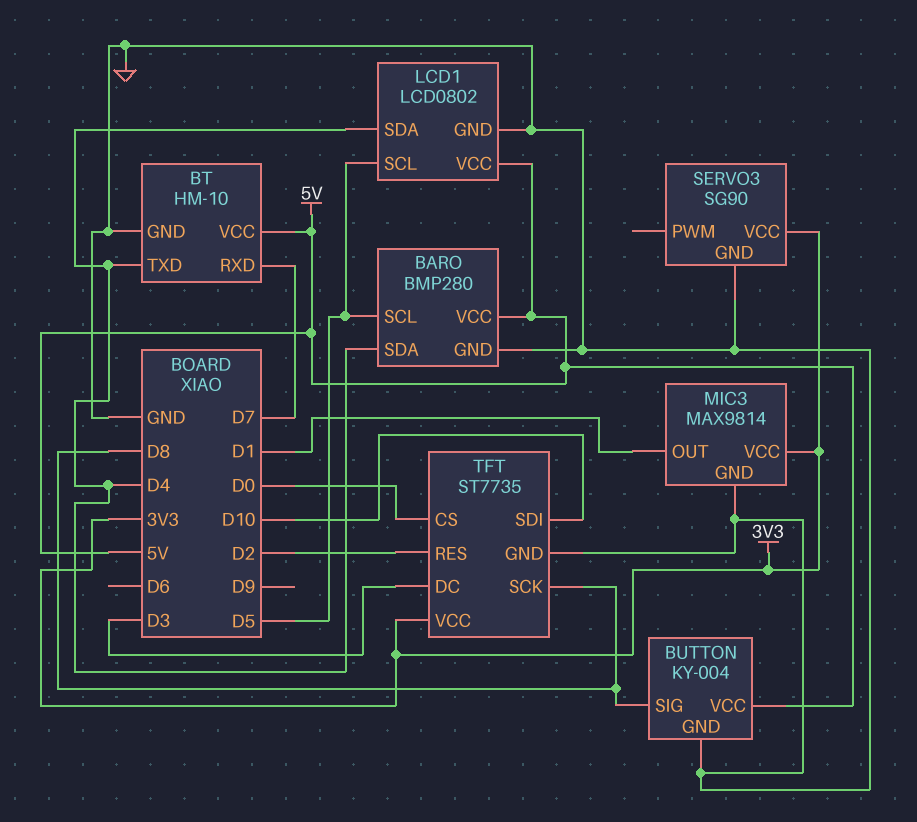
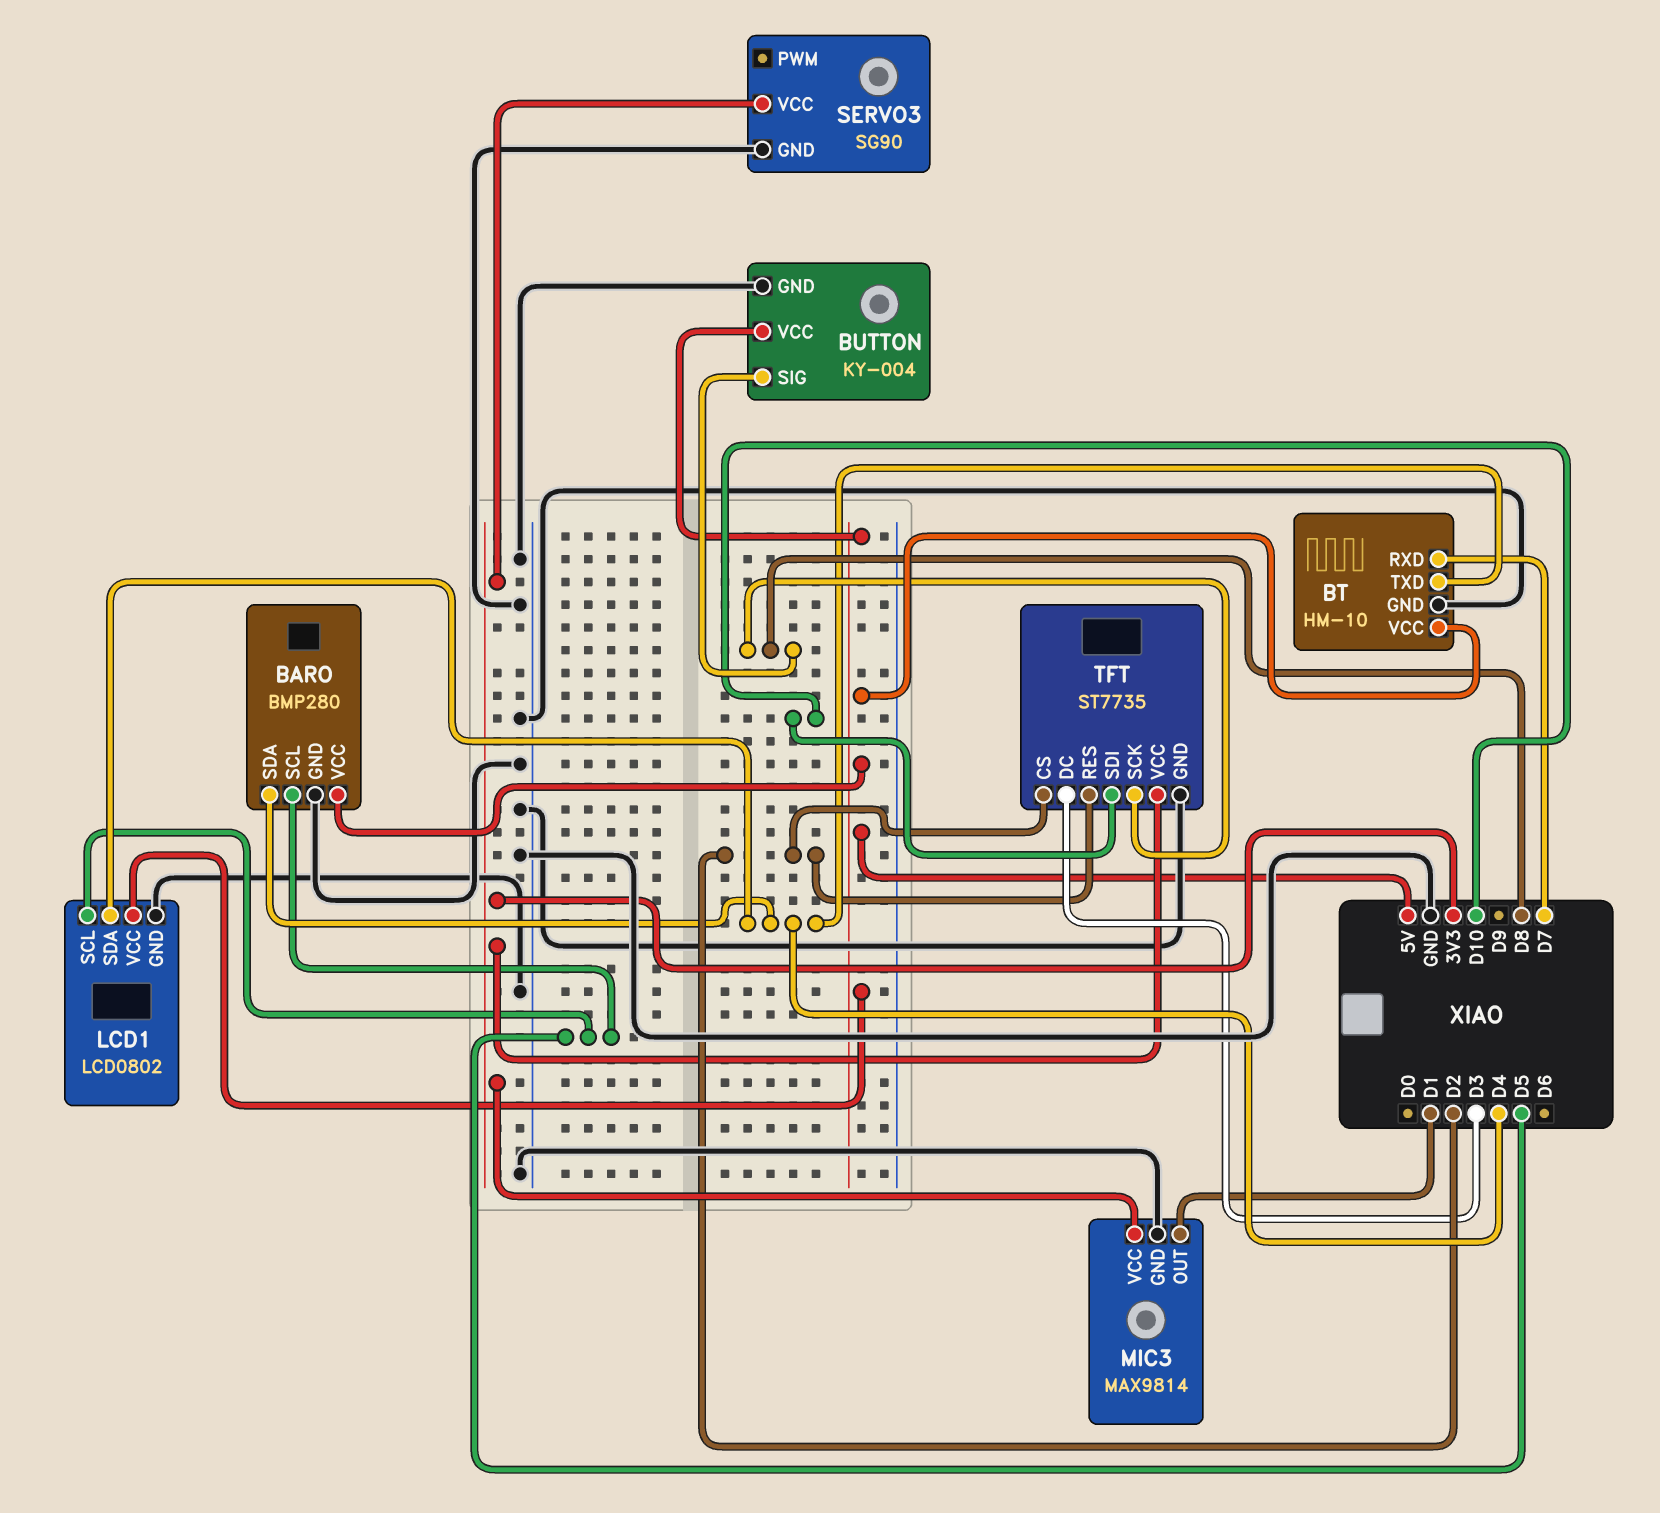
TFT pin CS: D0 -> D2

